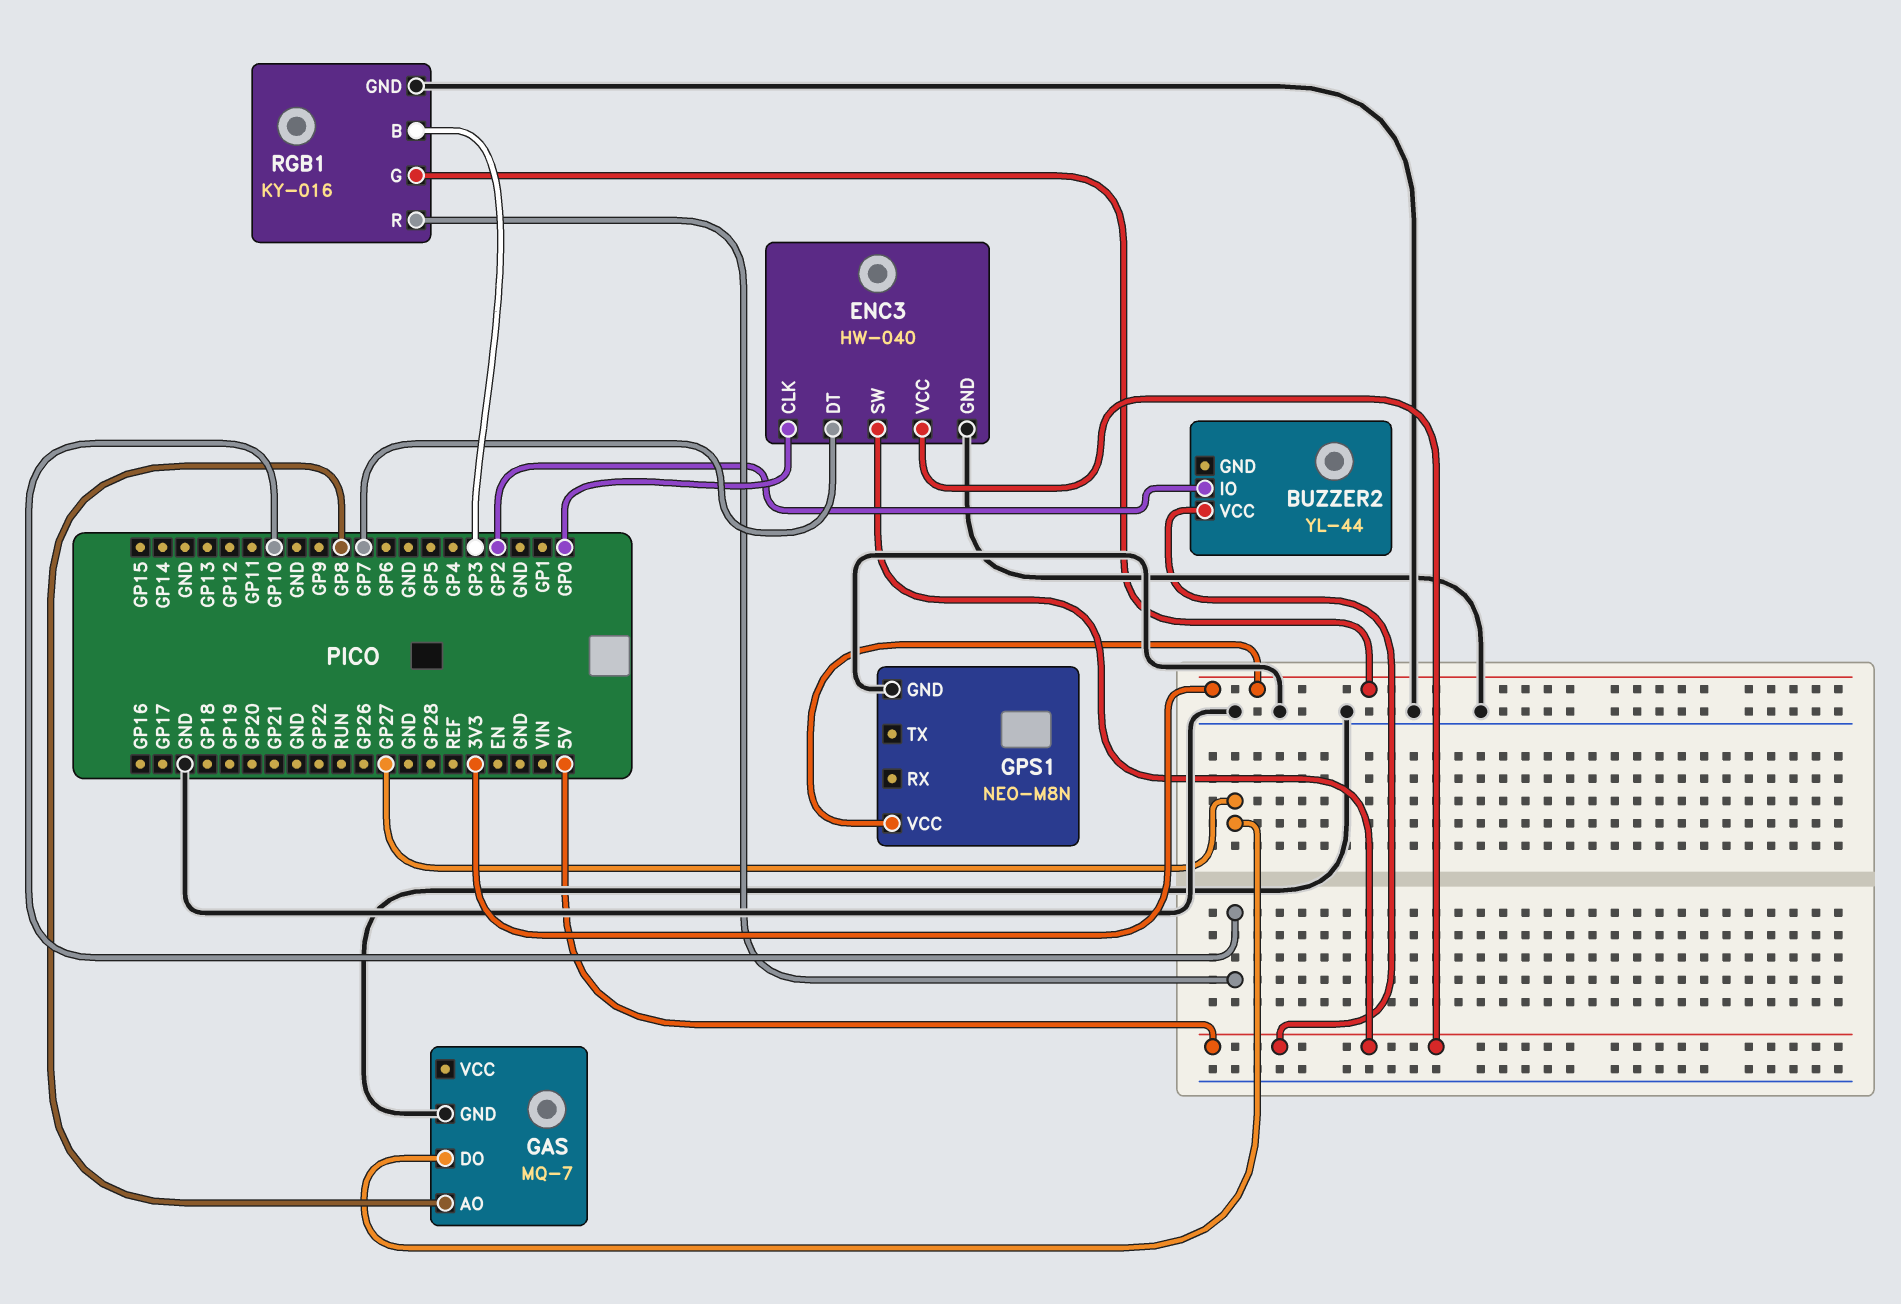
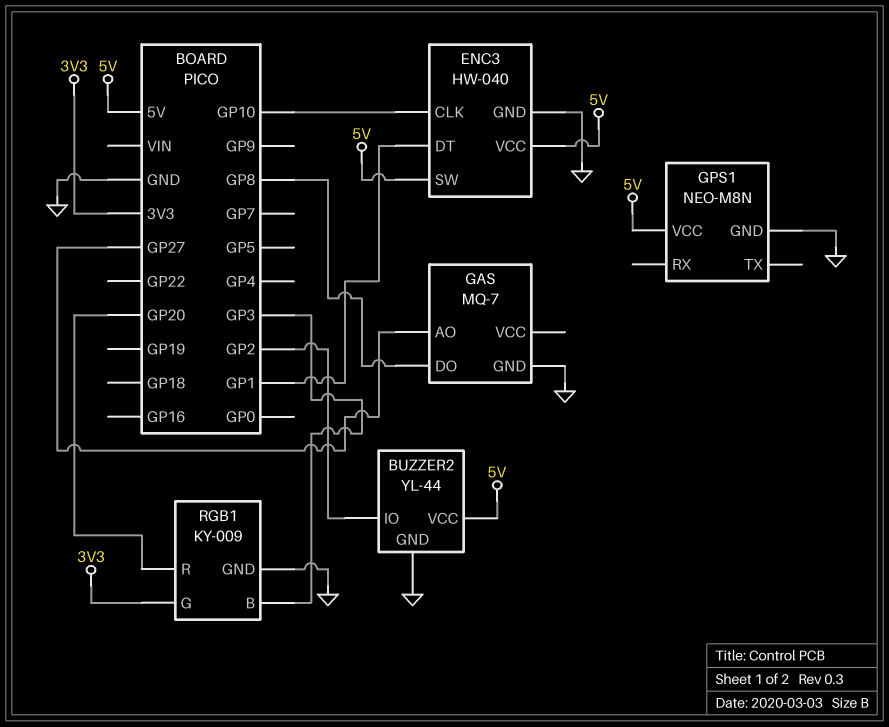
BUZZER2 pin GND: none -> GND
ENC3 pin CLK: GP0 -> GP10
ENC3 pin DT: GP7 -> GP1
GAS pin AO: GP8 -> GP27
GAS pin DO: GP27 -> GP8
GPS1 pin VCC: 3V3 -> 5V
RGB1: KY-016 -> KY-009
RGB1 pin R: GP10 -> GP20

